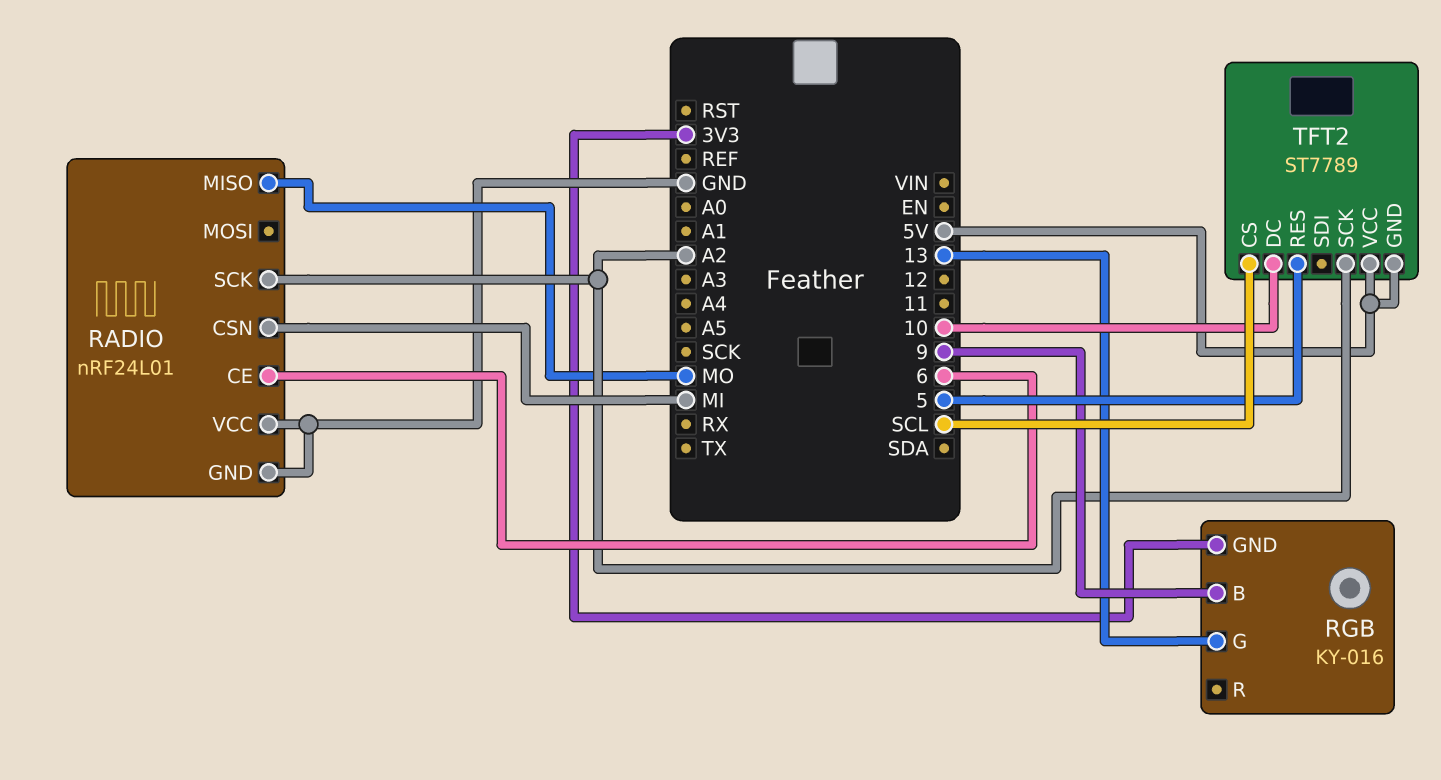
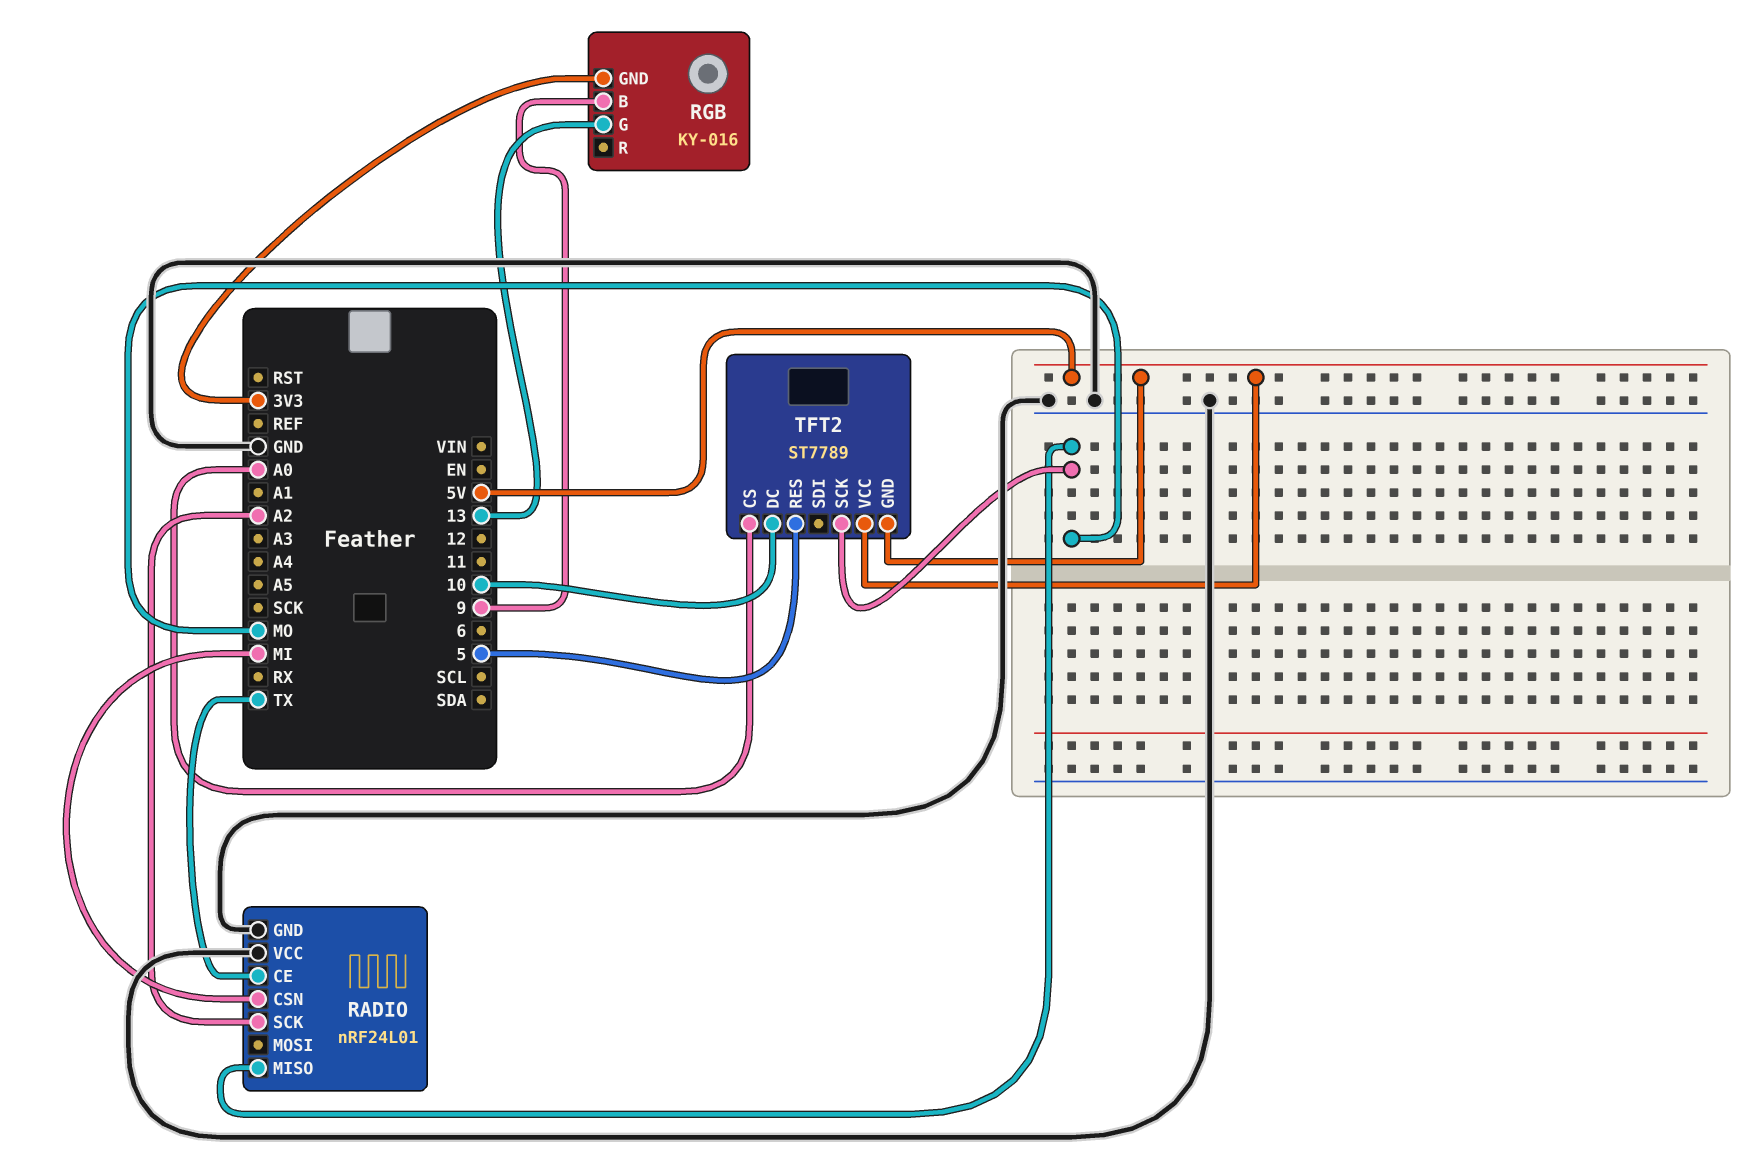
RADIO pin CE: 6 -> TX
TFT2 pin CS: SCL -> A0
TFT2 pin SCK: A2 -> MO

